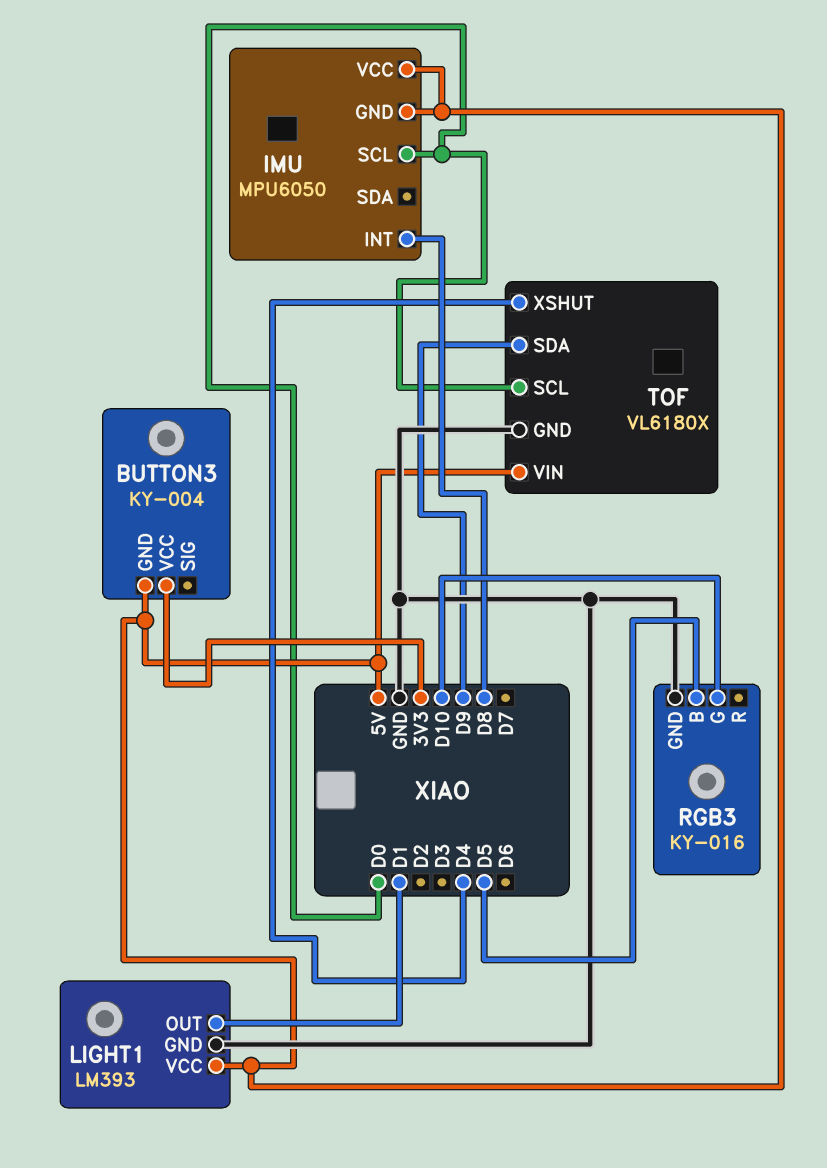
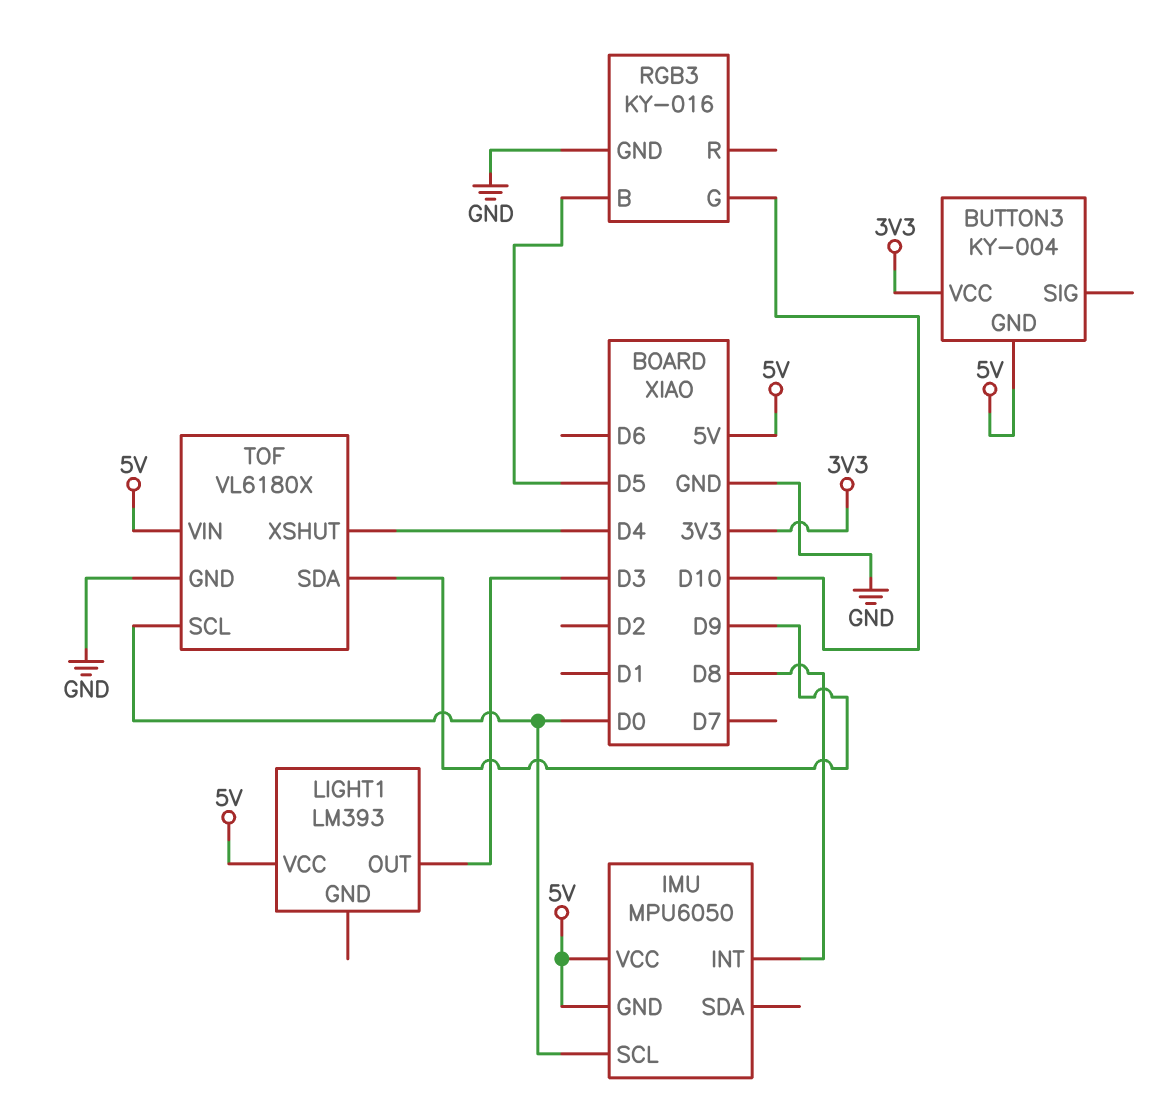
LIGHT1 pin GND: GND -> none
LIGHT1 pin OUT: D1 -> D3

